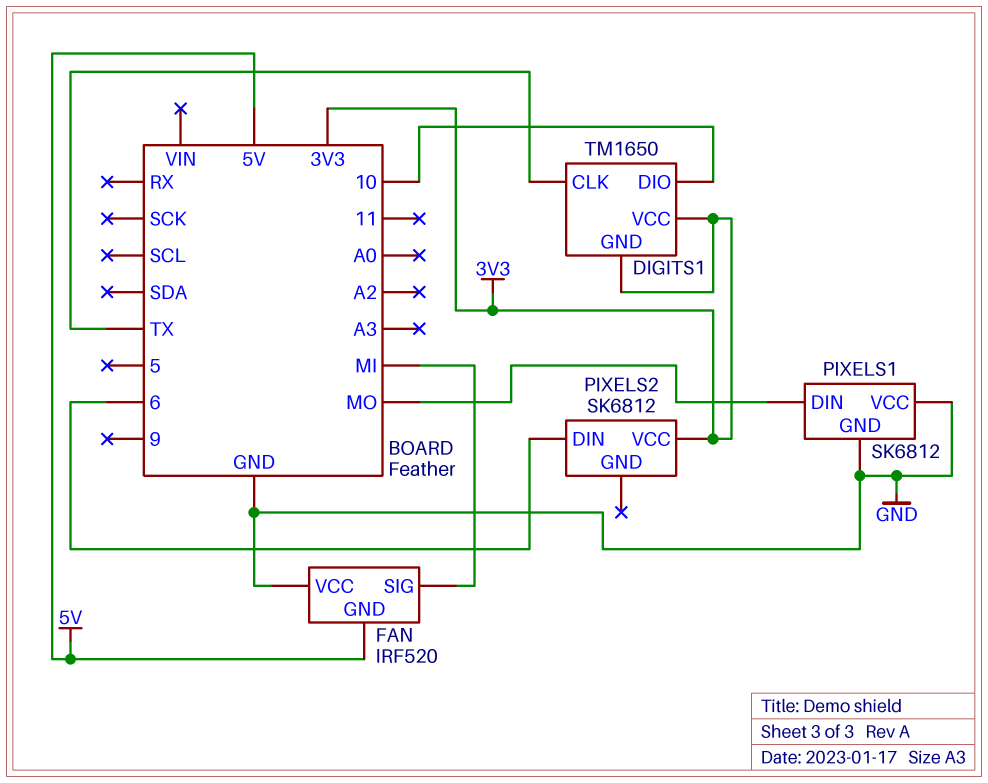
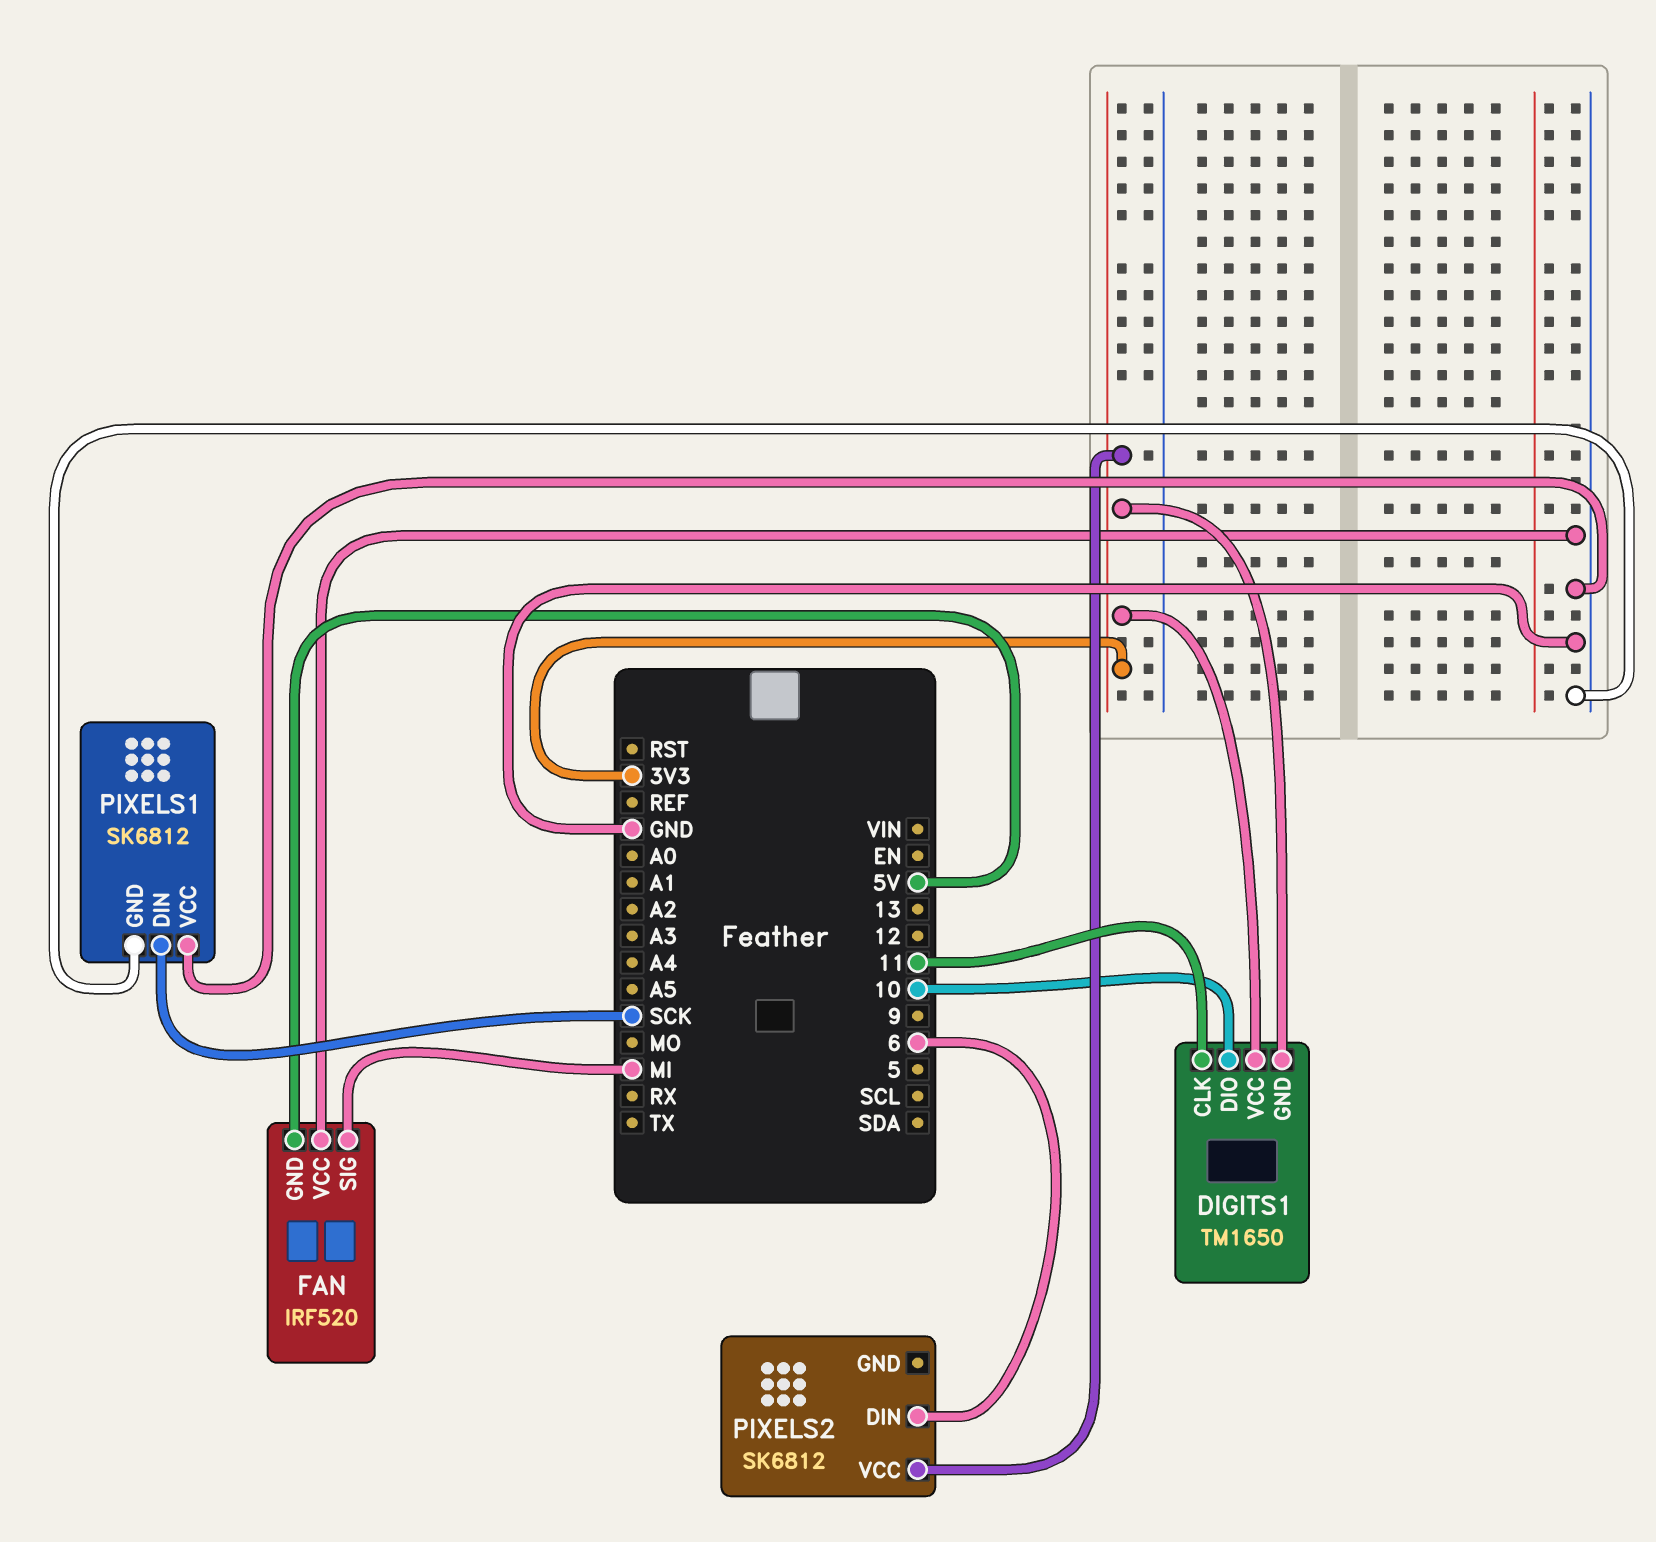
DIGITS1 pin CLK: TX -> 11
PIXELS1 pin DIN: MO -> SCK

